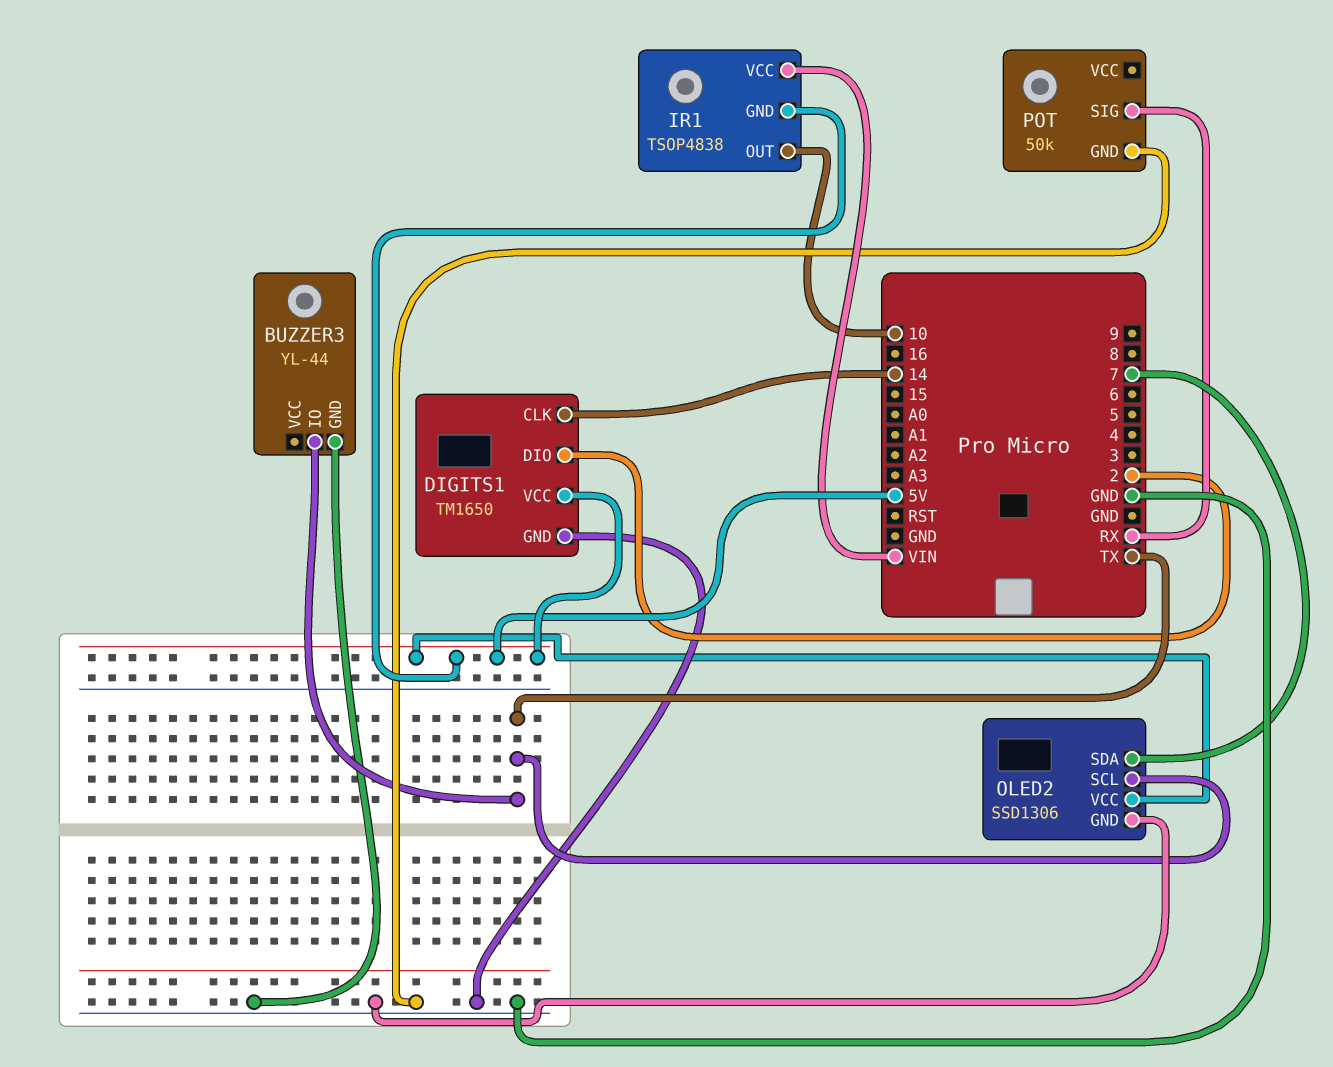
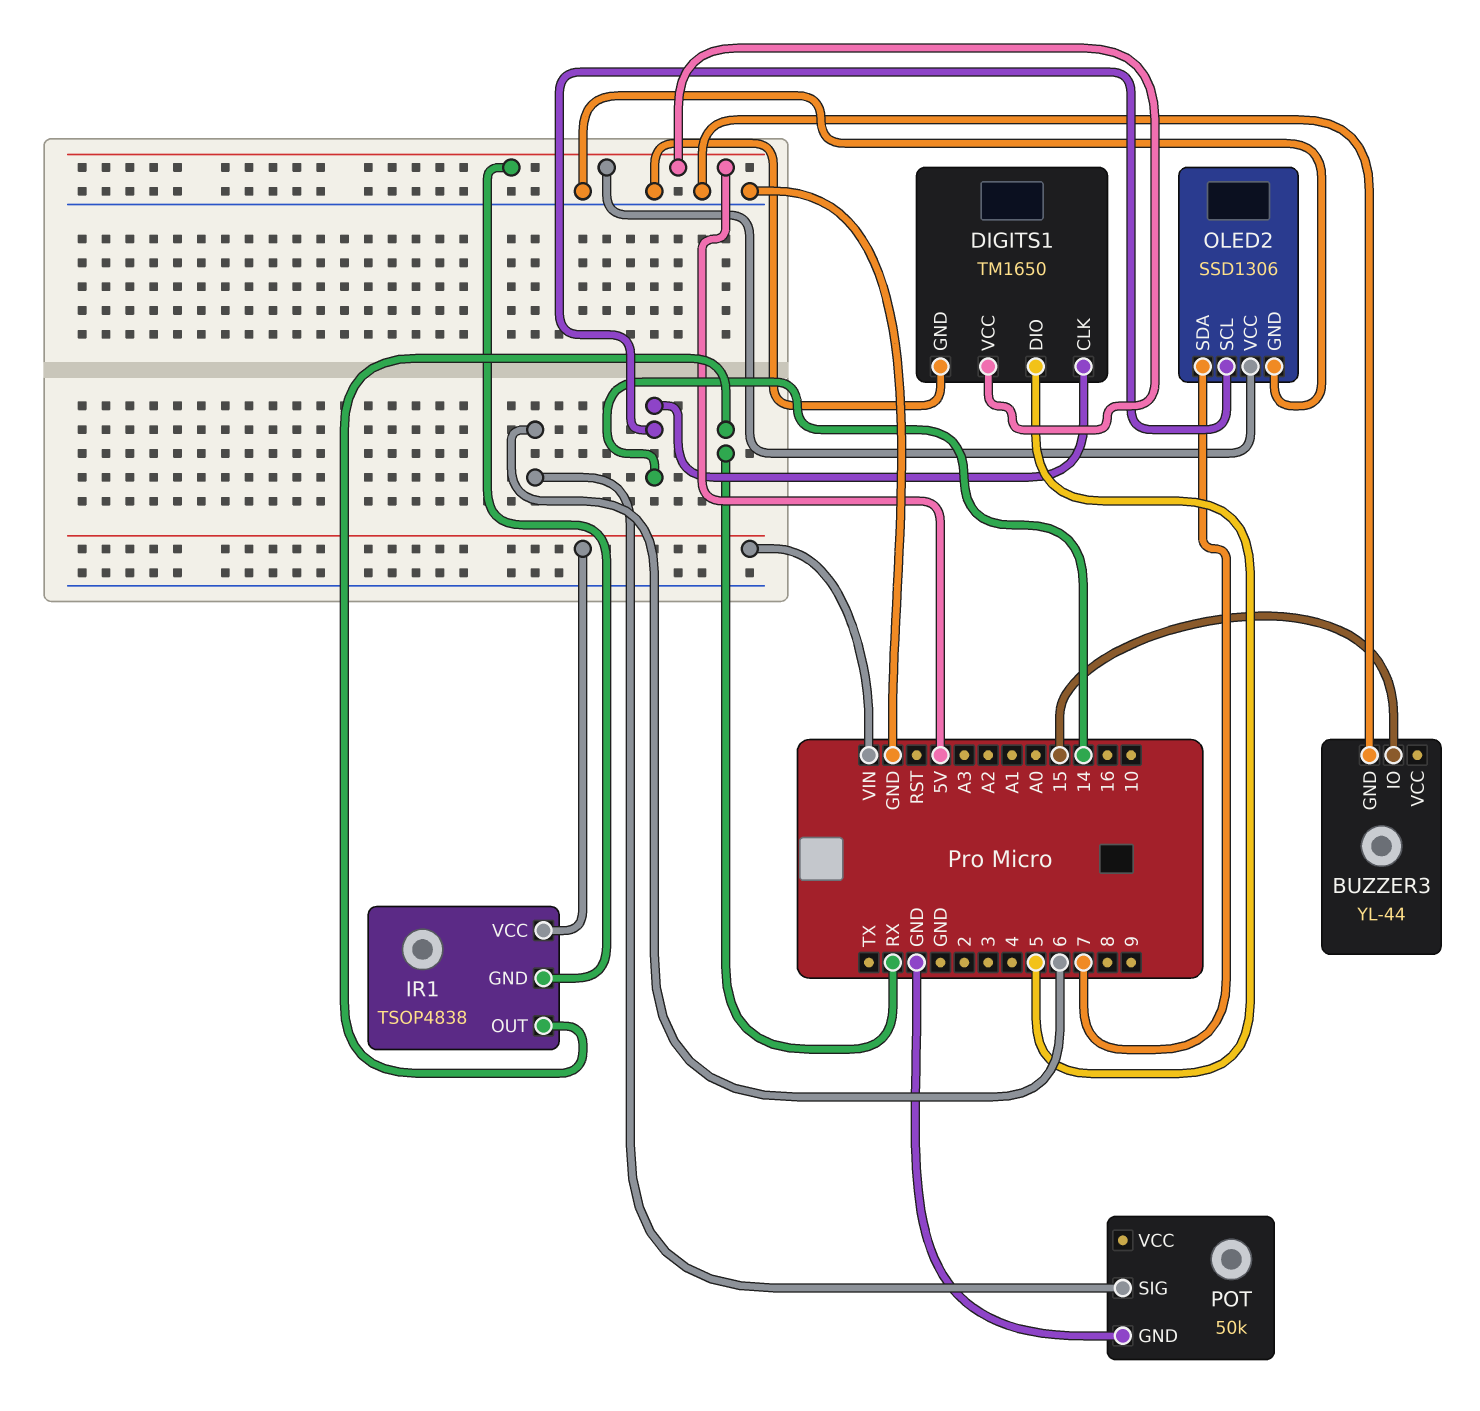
BUZZER3 pin IO: TX -> 15
DIGITS1 pin DIO: 2 -> 5
IR1 pin OUT: 10 -> RX
OLED2 pin SCL: TX -> 14
POT pin SIG: RX -> 6

